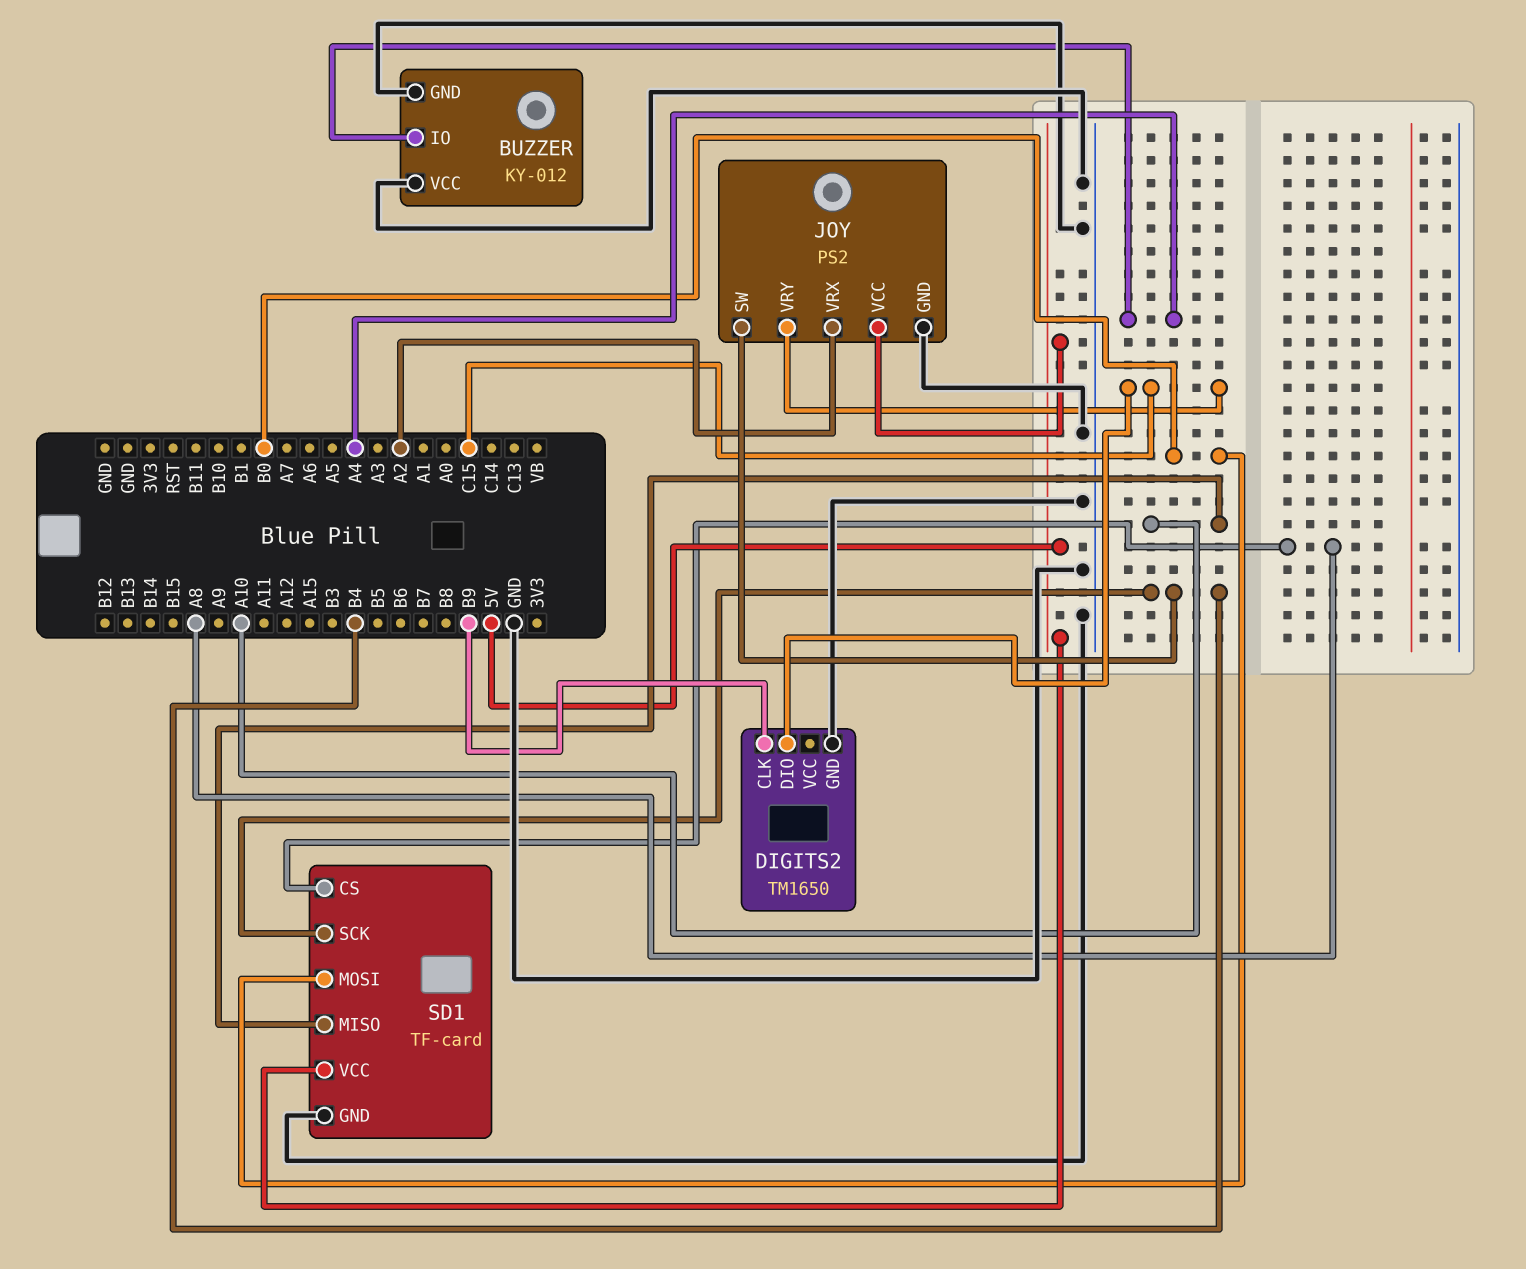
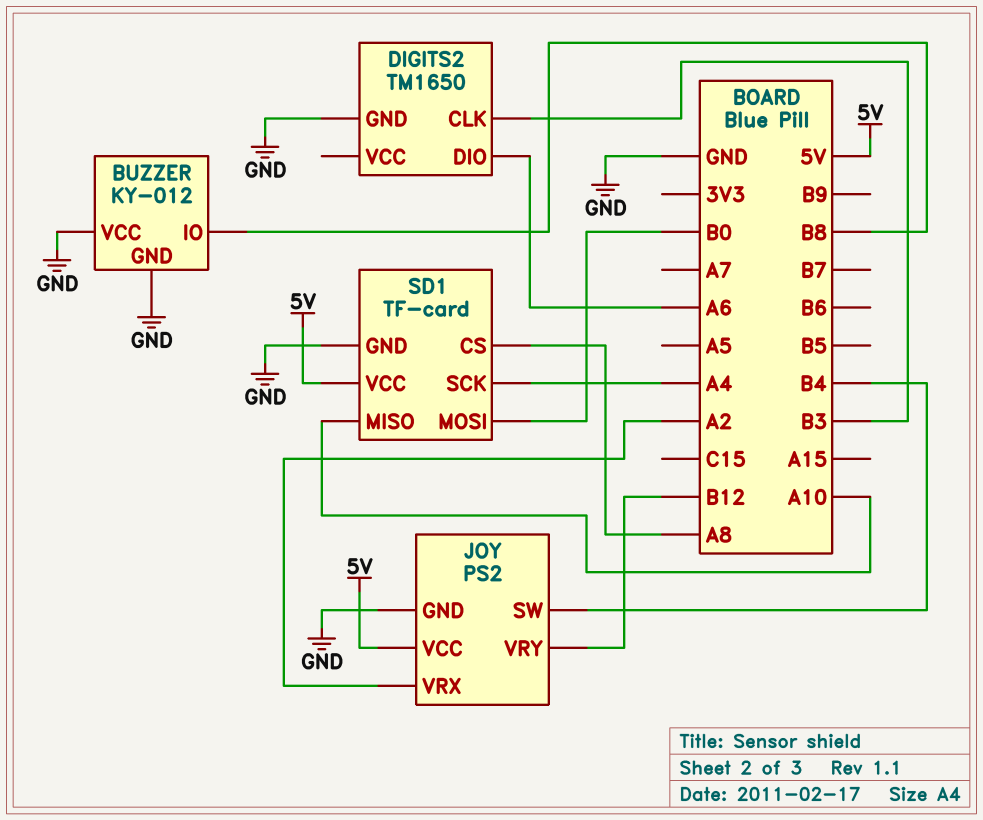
BUZZER pin IO: A4 -> B8
DIGITS2 pin CLK: B9 -> B3
DIGITS2 pin DIO: C15 -> A6
JOY pin VRY: C15 -> B12
SD1 pin SCK: B4 -> A4

